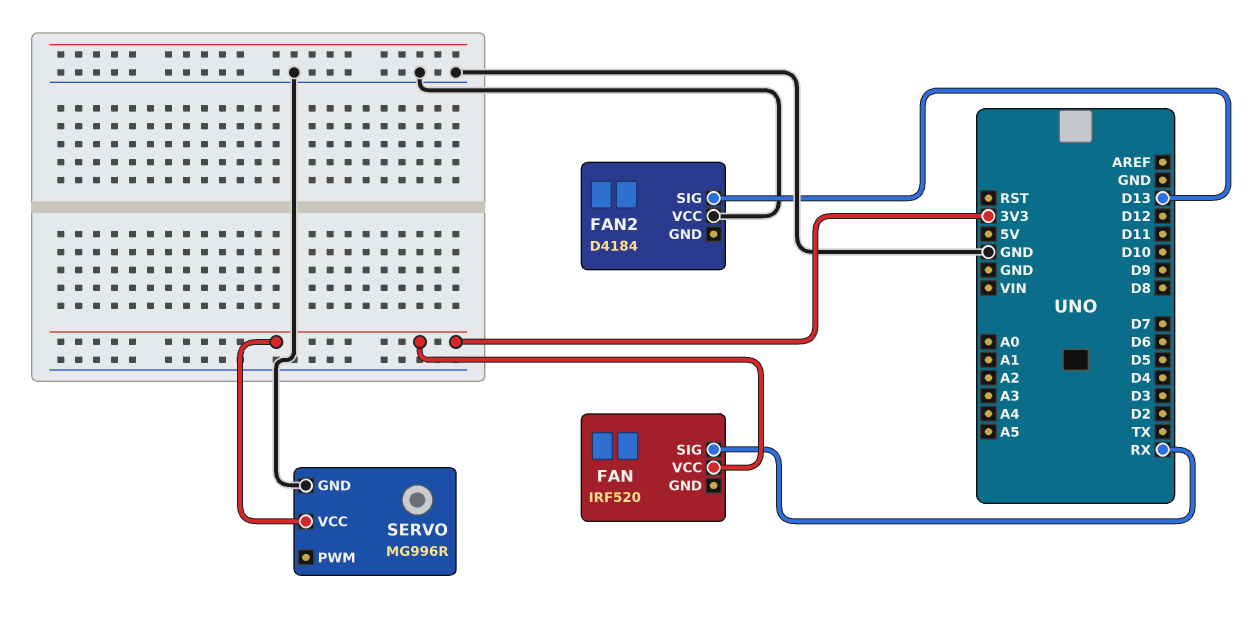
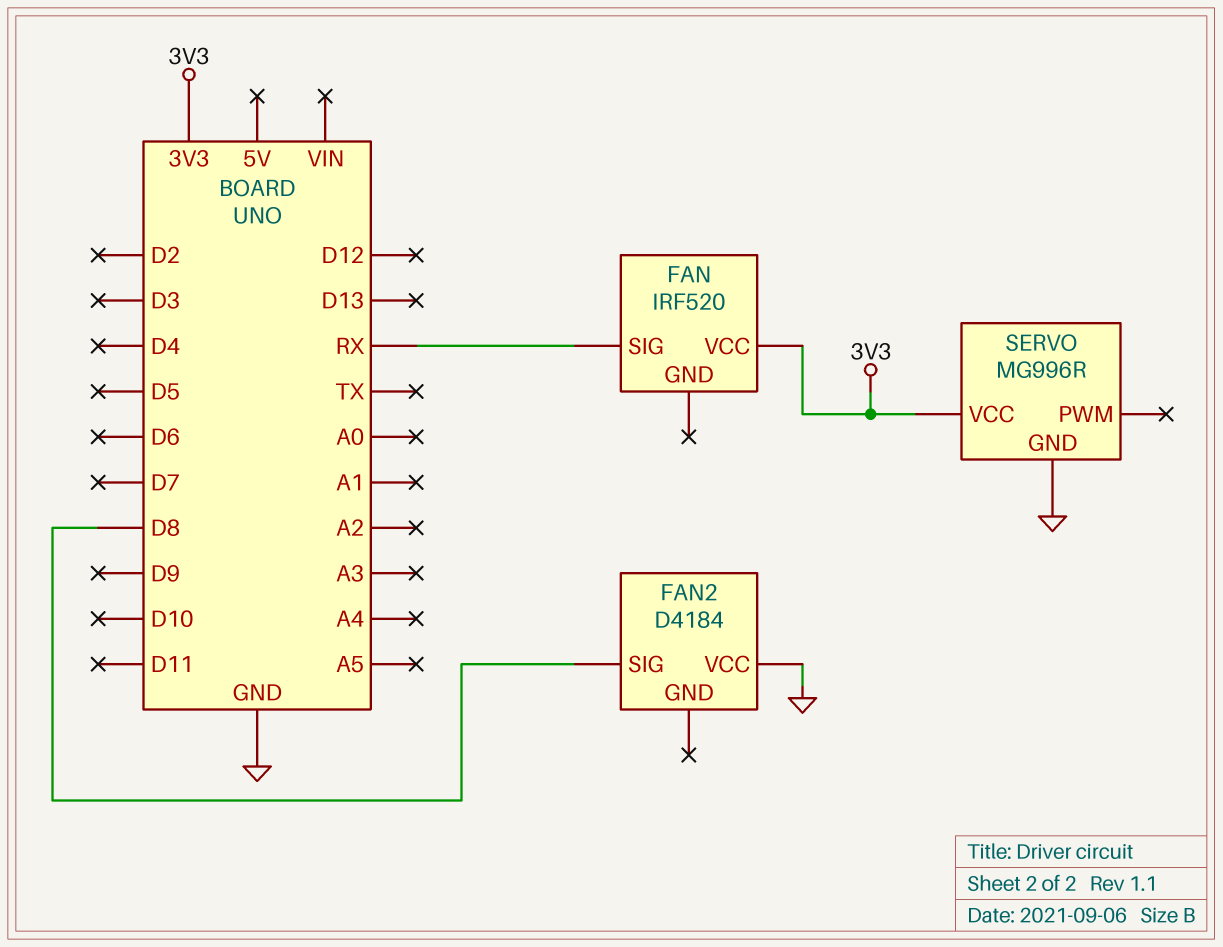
FAN2 pin SIG: D13 -> D8

